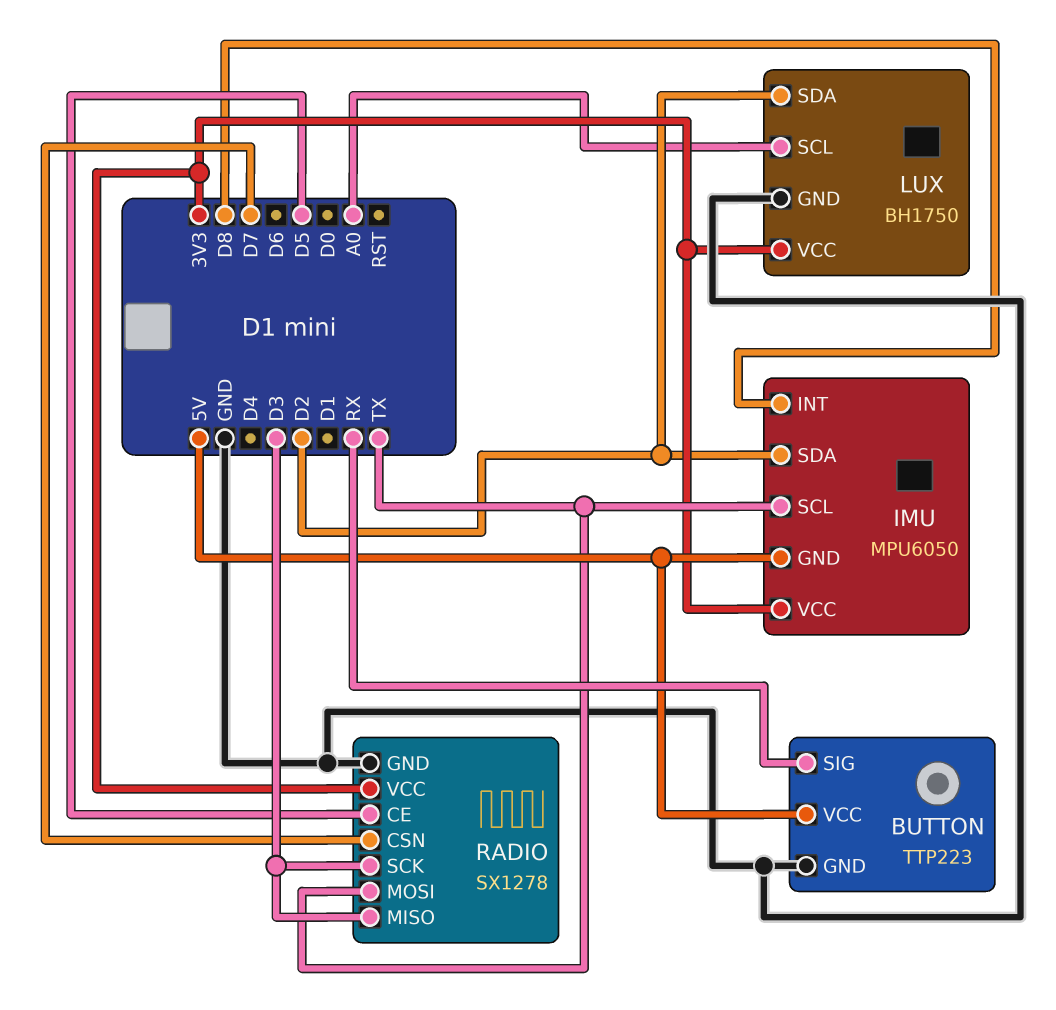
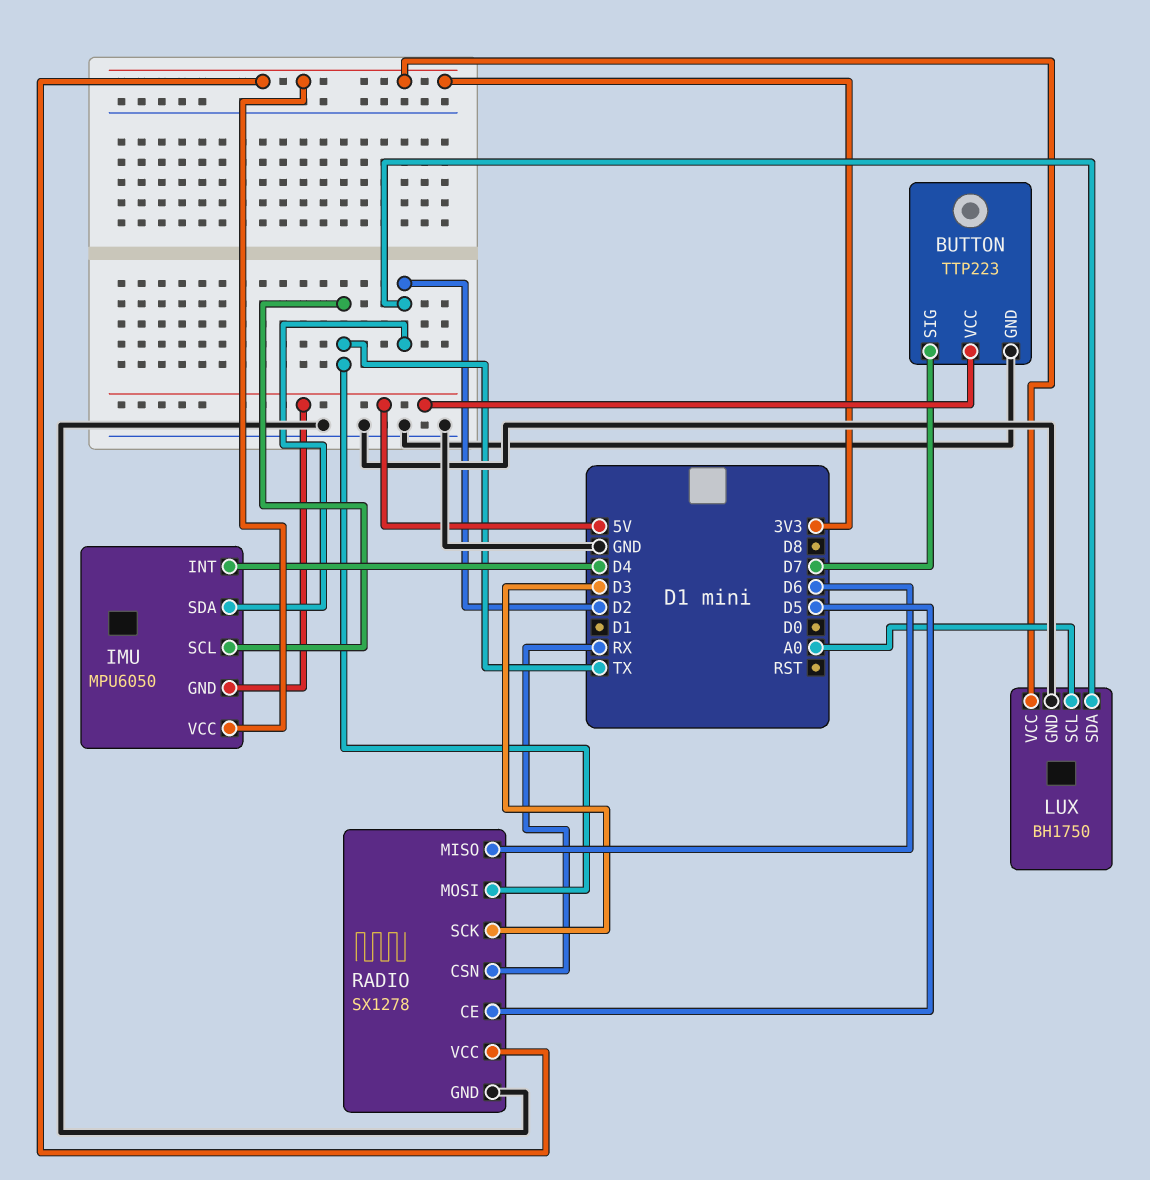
BUTTON pin SIG: RX -> D7
IMU pin INT: D8 -> D4
RADIO pin CSN: D7 -> RX
RADIO pin MISO: D3 -> D6

